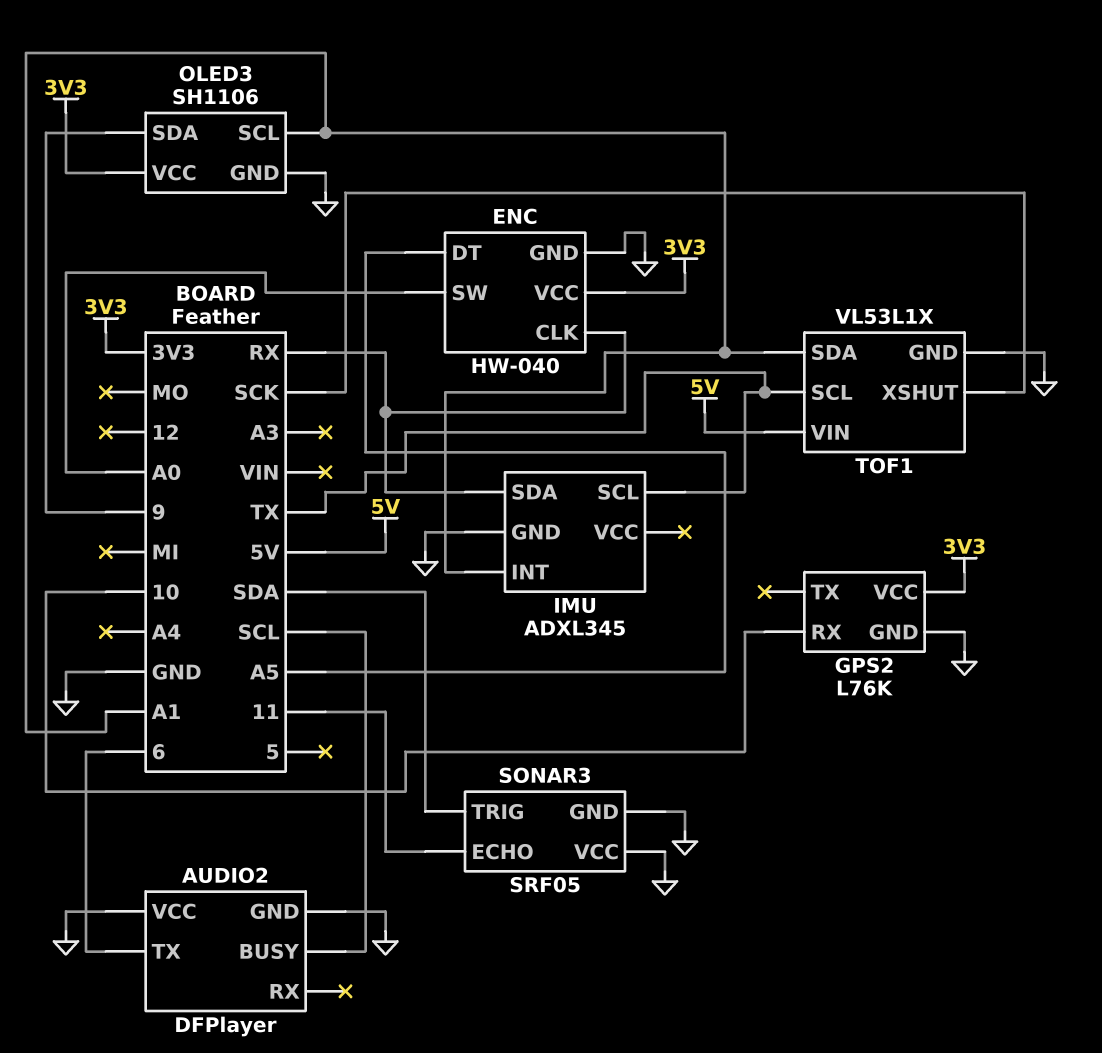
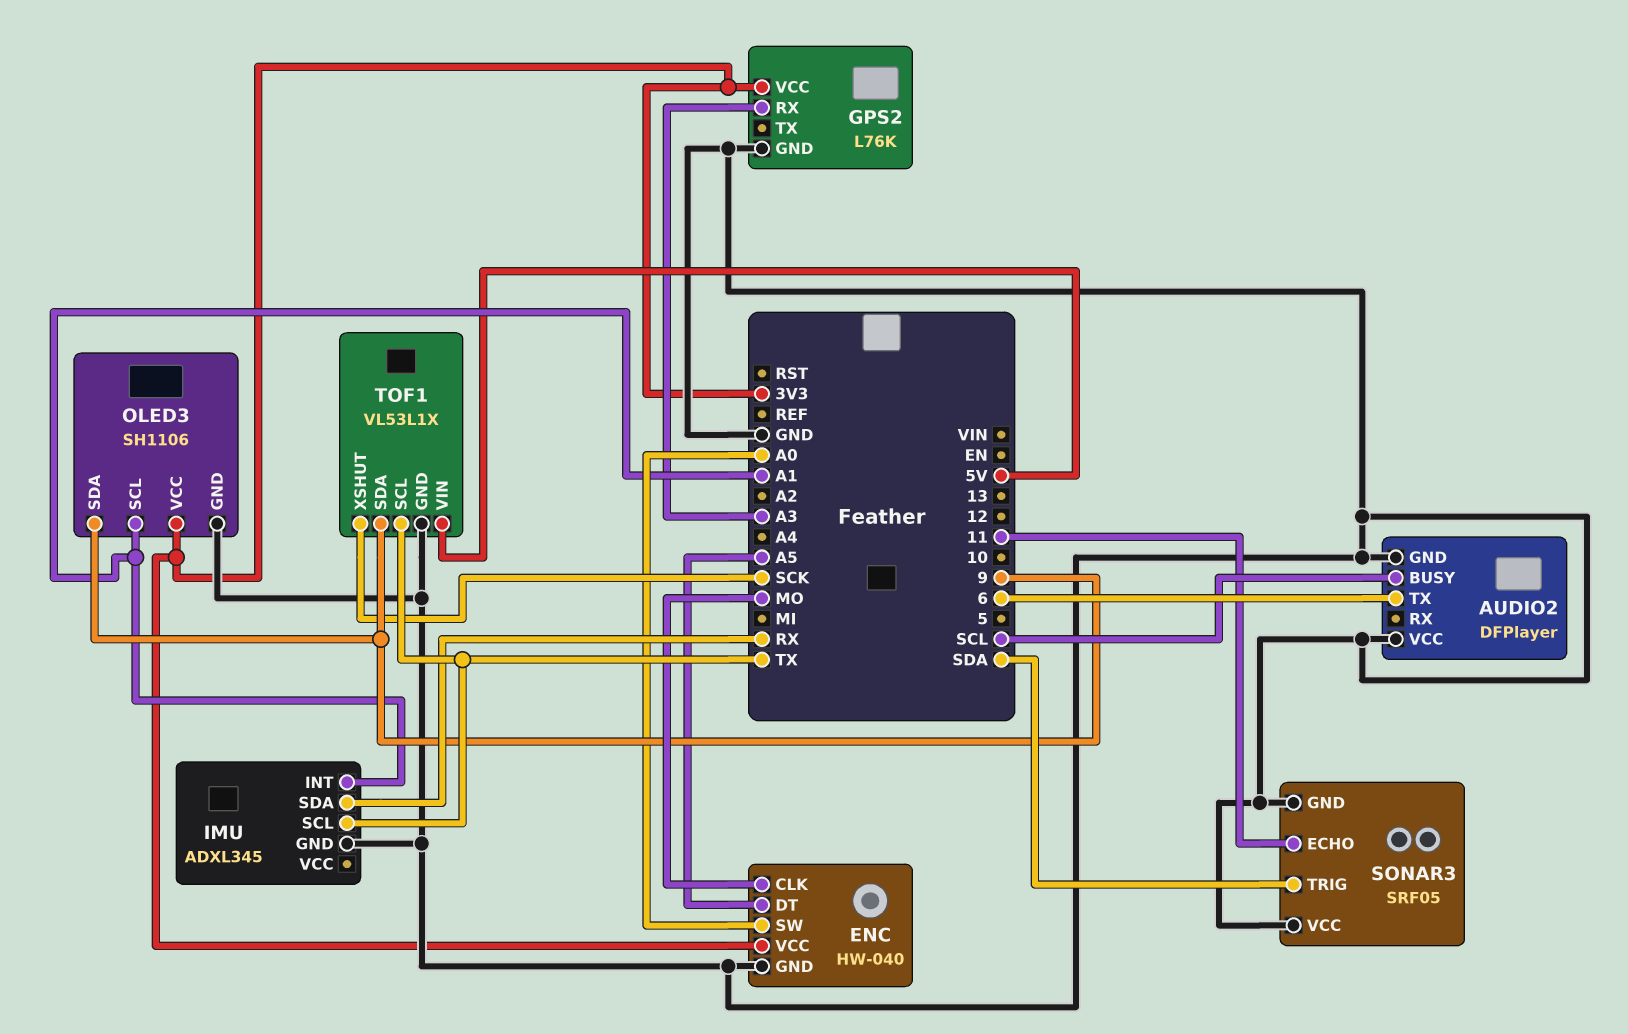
ENC pin CLK: RX -> MO
GPS2 pin RX: 10 -> A3
TOF1 pin SDA: A1 -> 9

